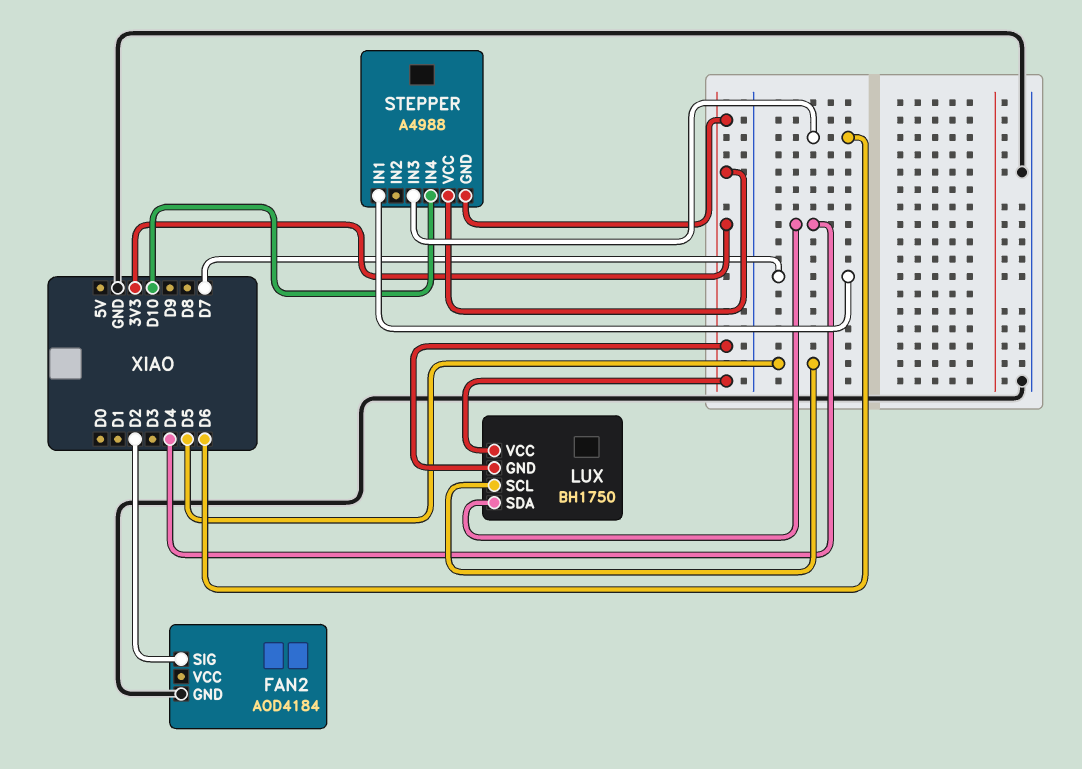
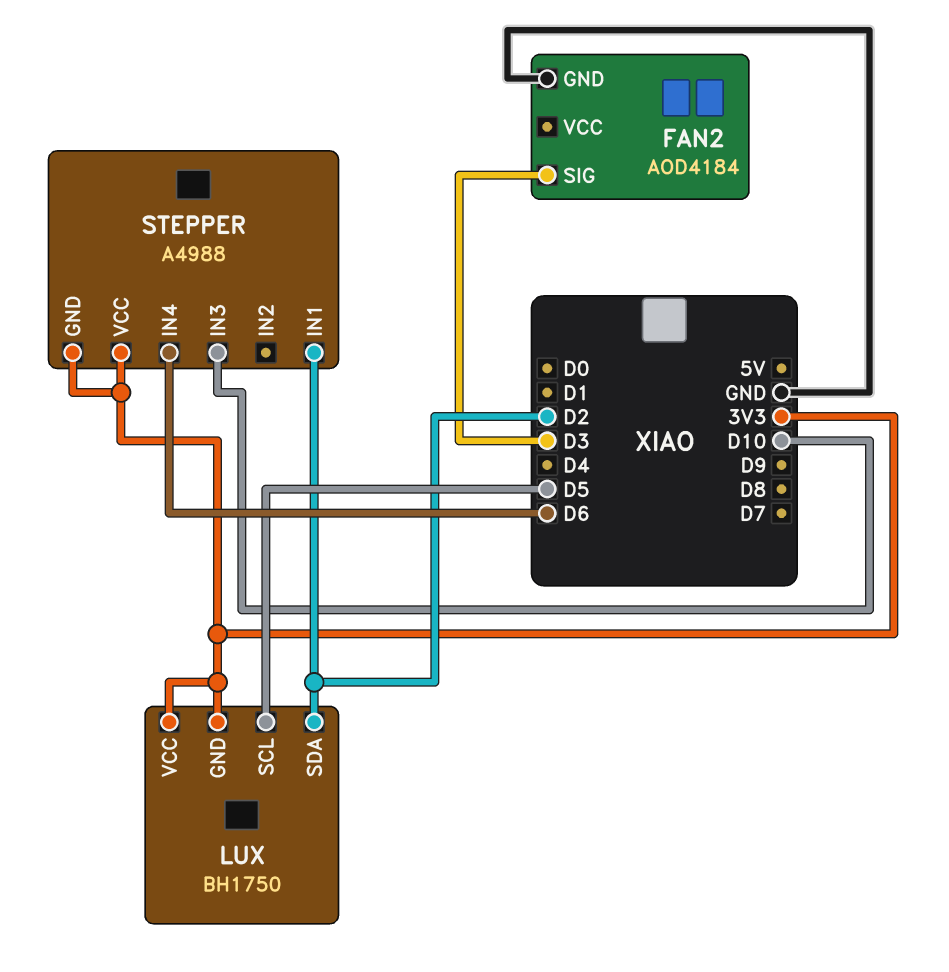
FAN2 pin SIG: D2 -> D3
LUX pin SDA: D4 -> D2
STEPPER pin IN1: D7 -> D2
STEPPER pin IN3: D6 -> D10
STEPPER pin IN4: D10 -> D6

